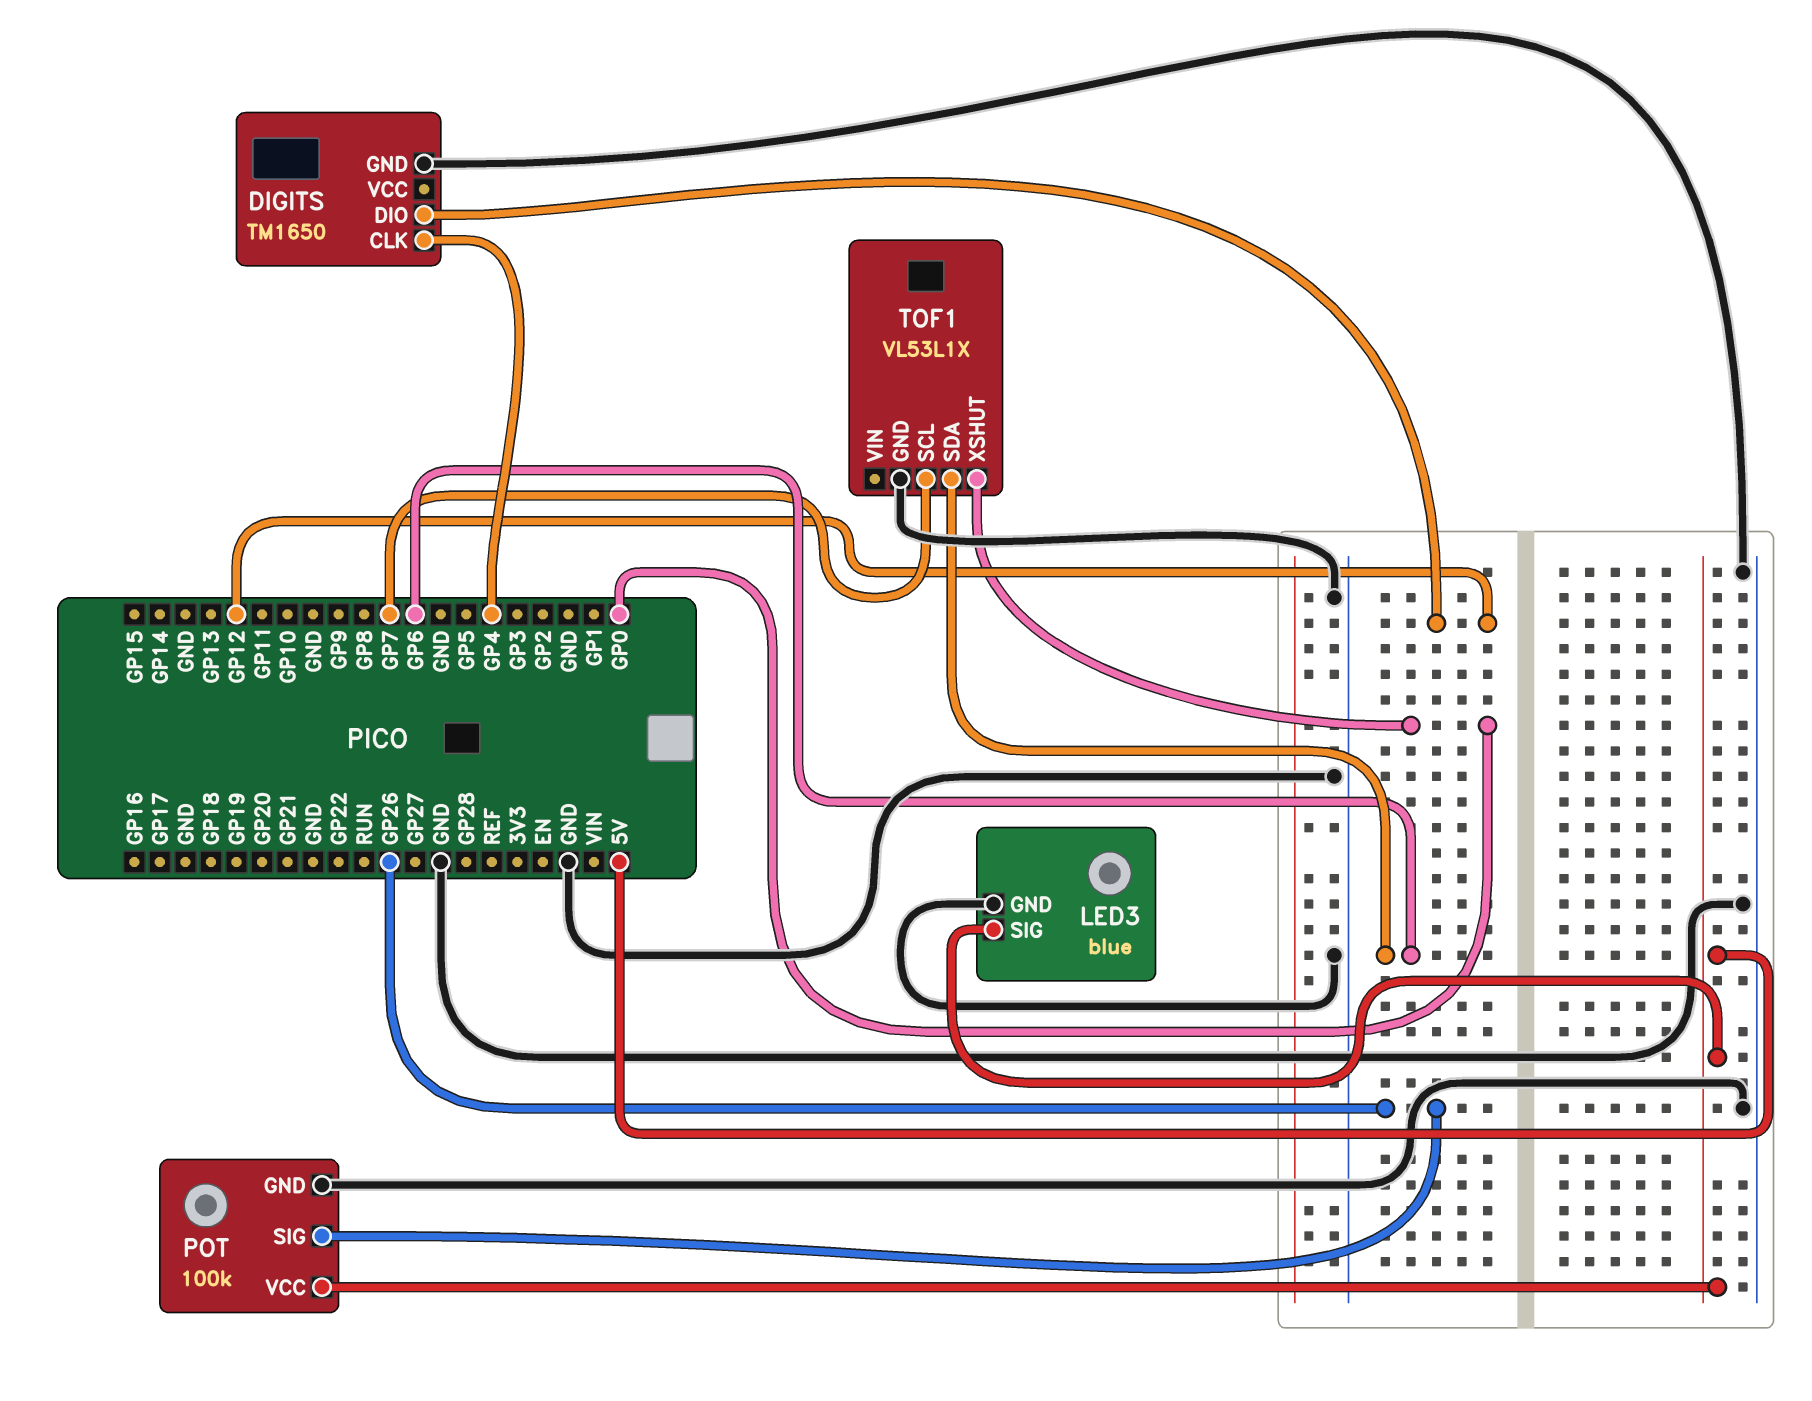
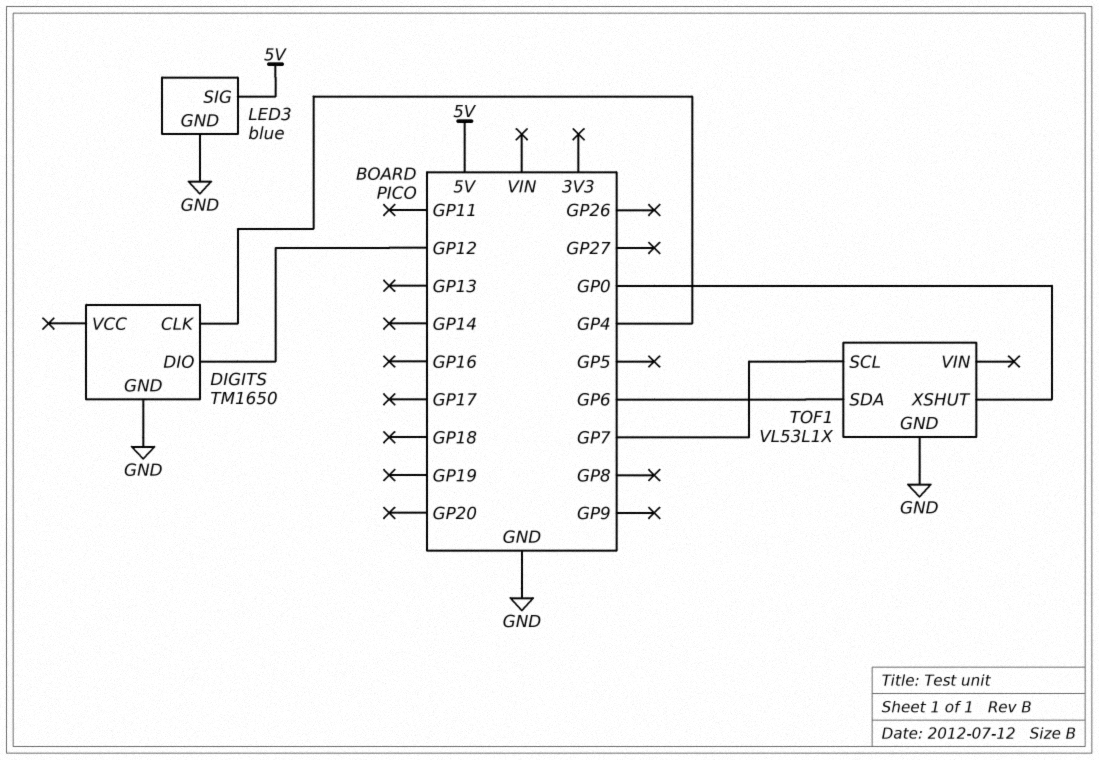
POT: 100k -> none
POT pin GND: GND -> none
POT pin SIG: GP26 -> none
POT pin VCC: 5V -> none

